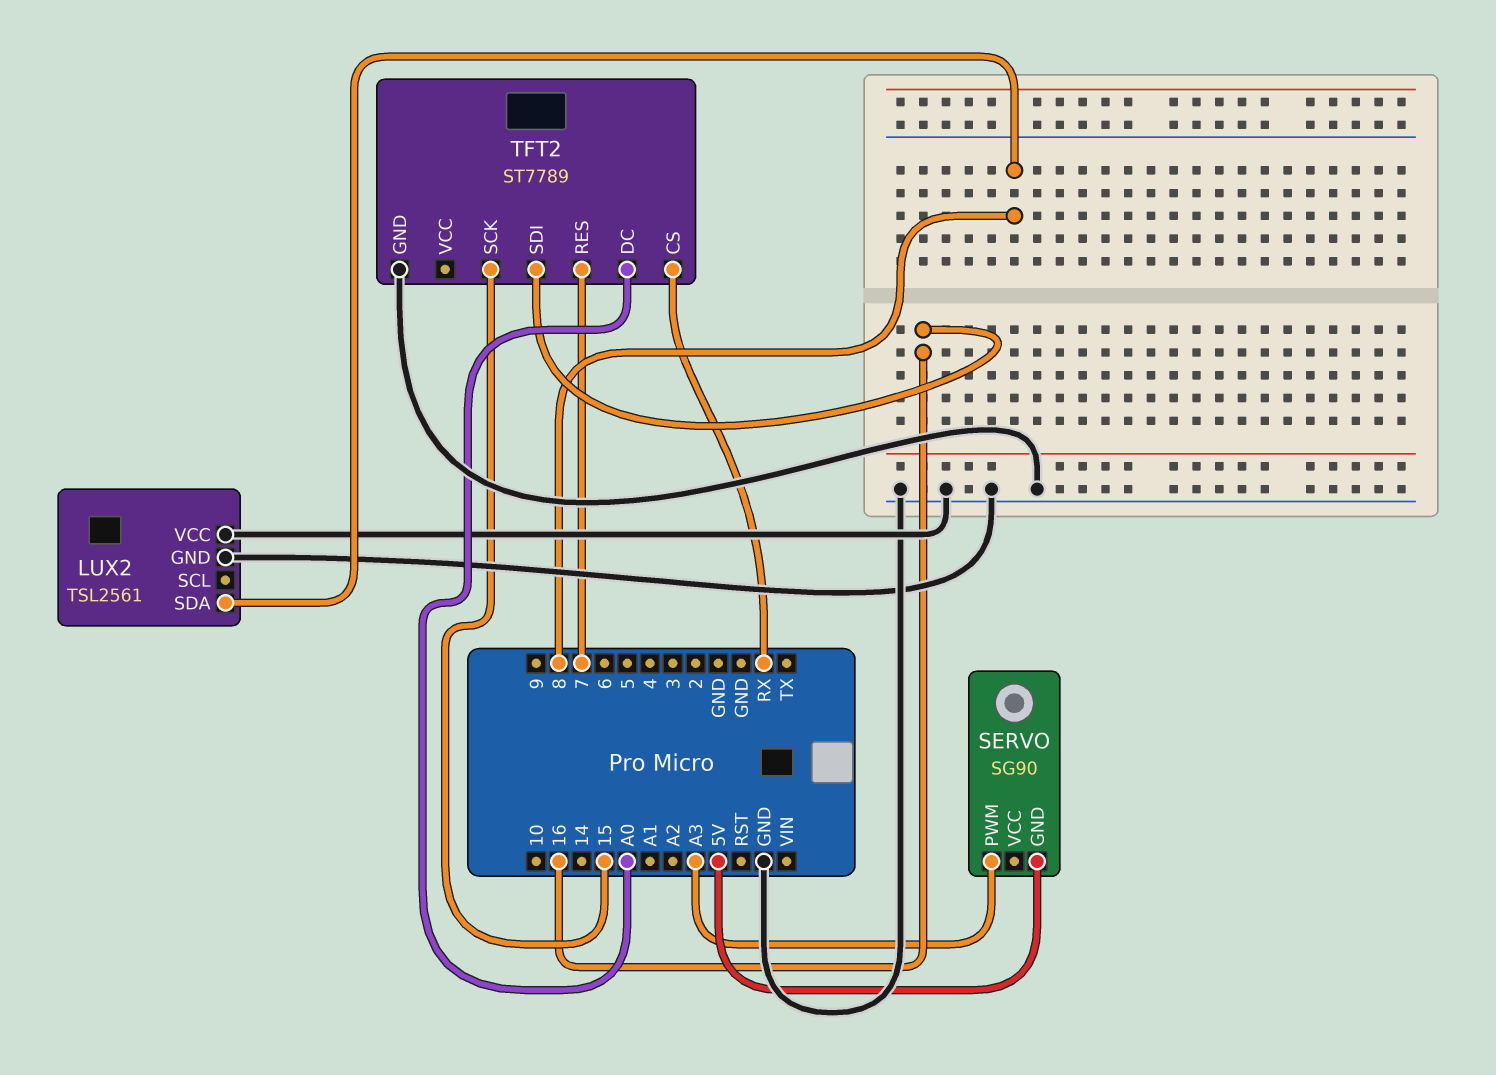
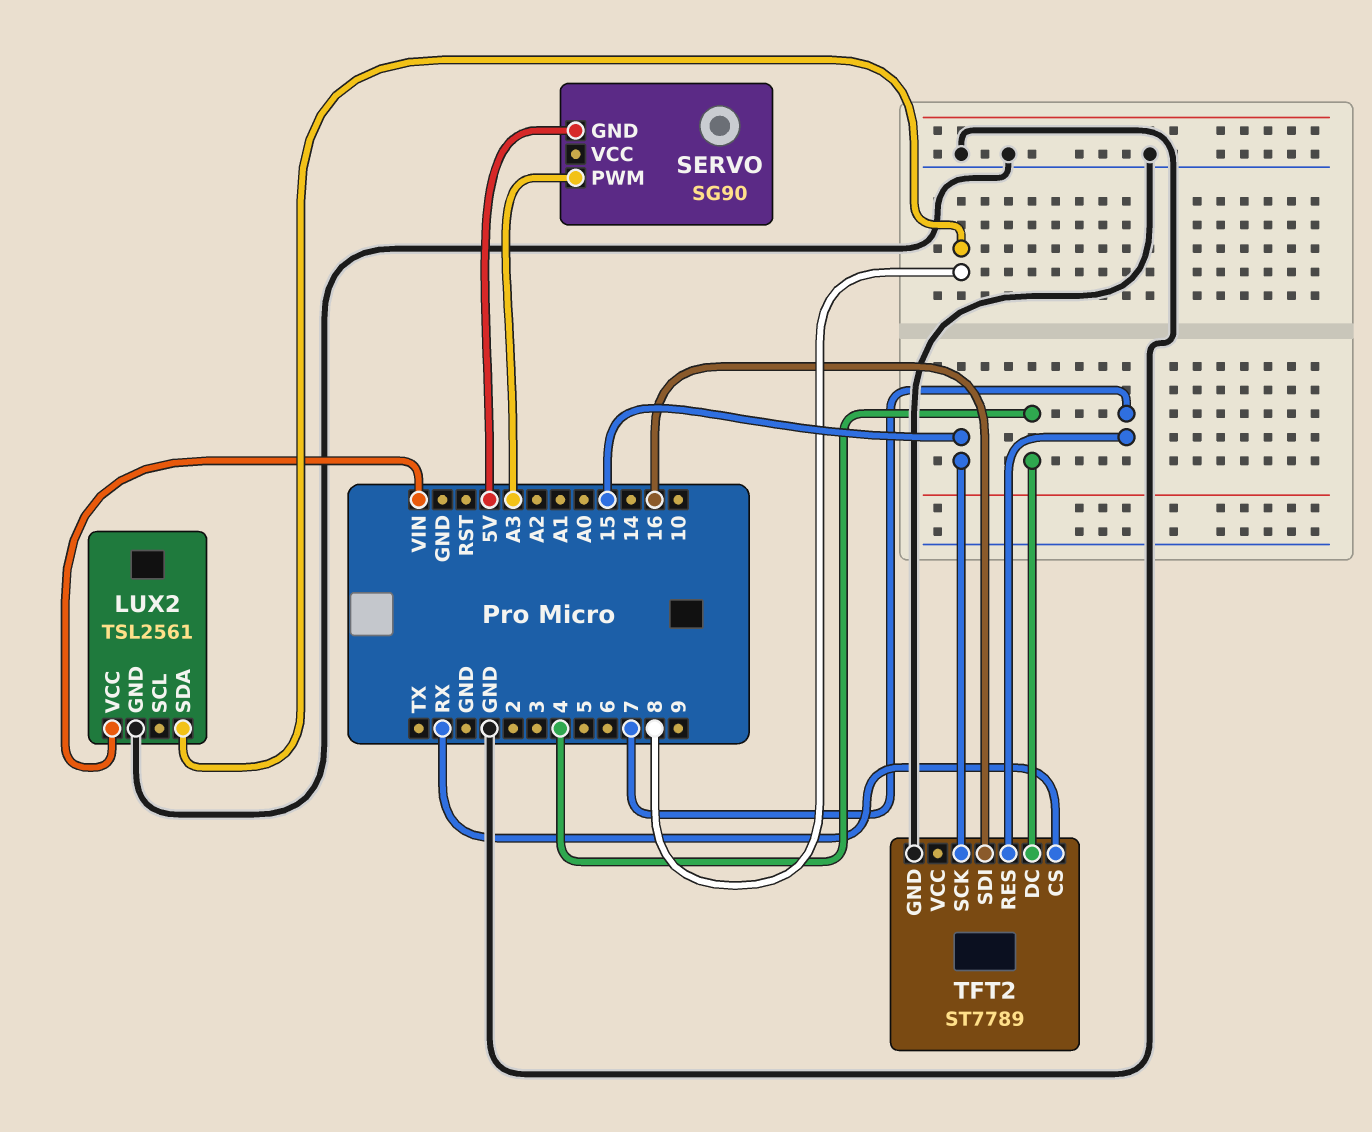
LUX2 pin VCC: GND -> VIN
TFT2 pin DC: A0 -> 4

